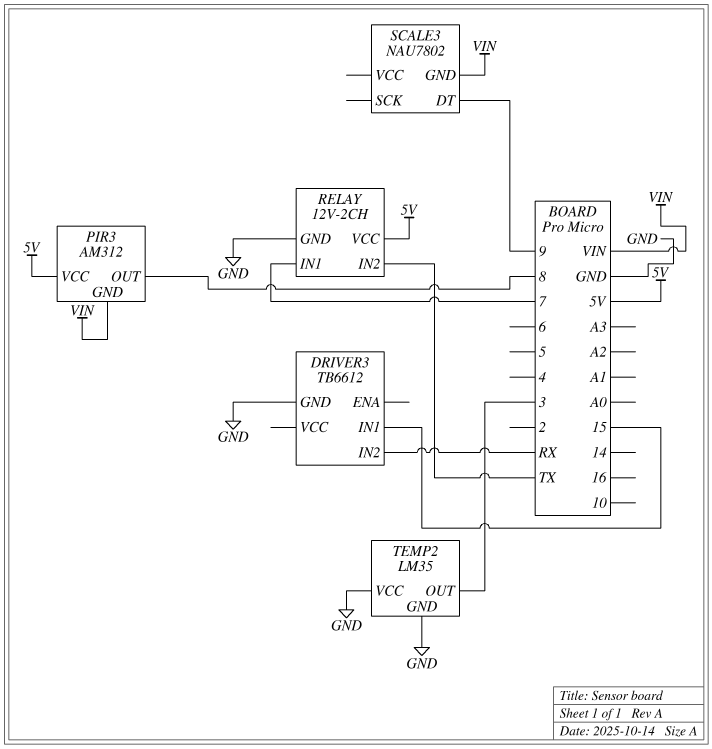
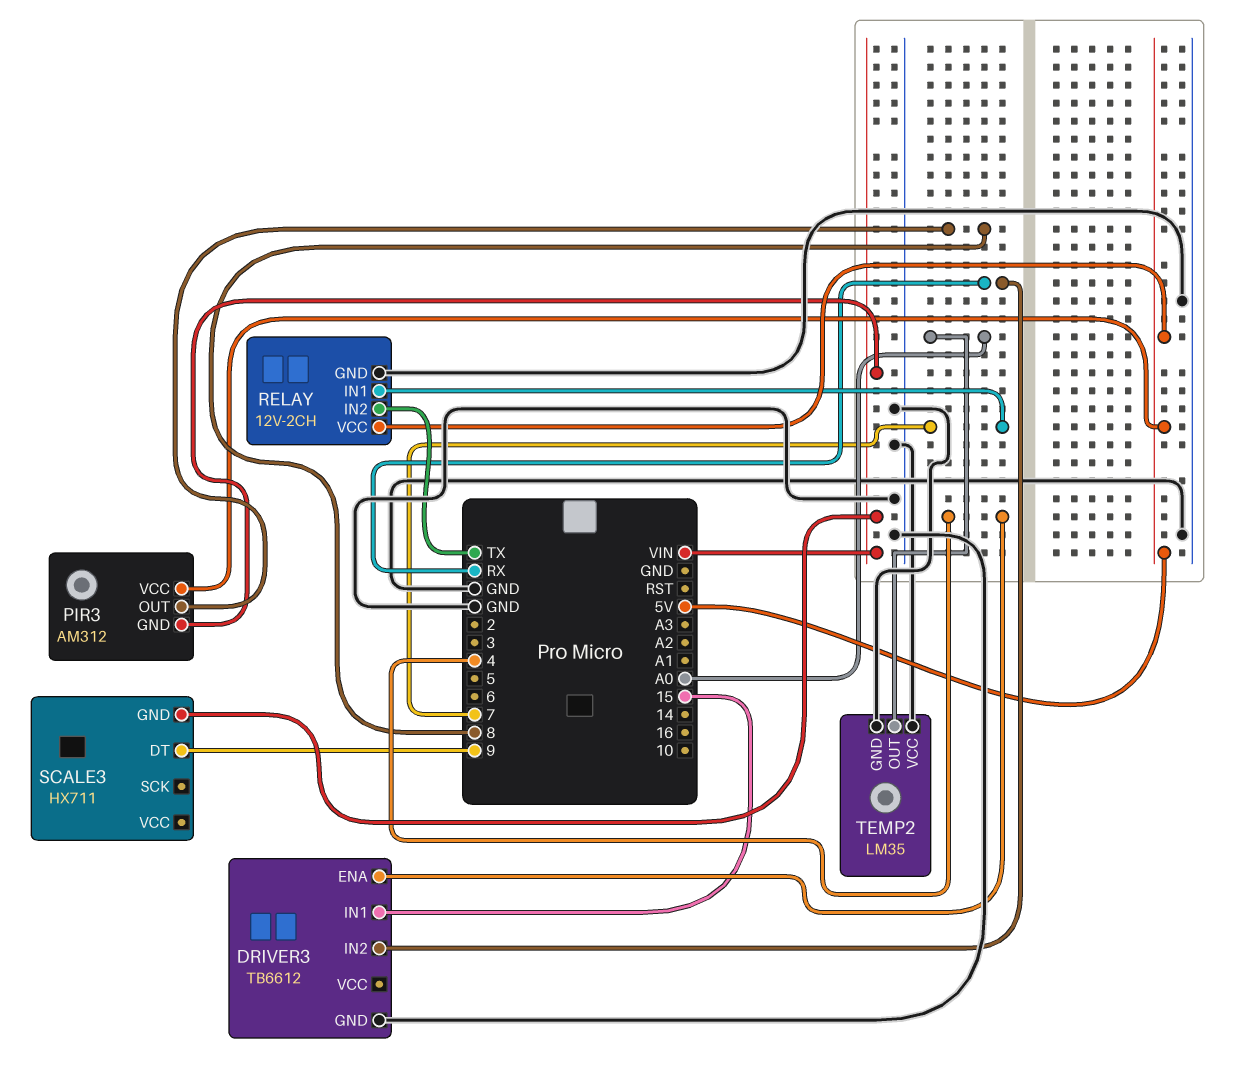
DRIVER3 pin ENA: none -> 4
SCALE3: NAU7802 -> HX711
TEMP2 pin OUT: 3 -> A0

